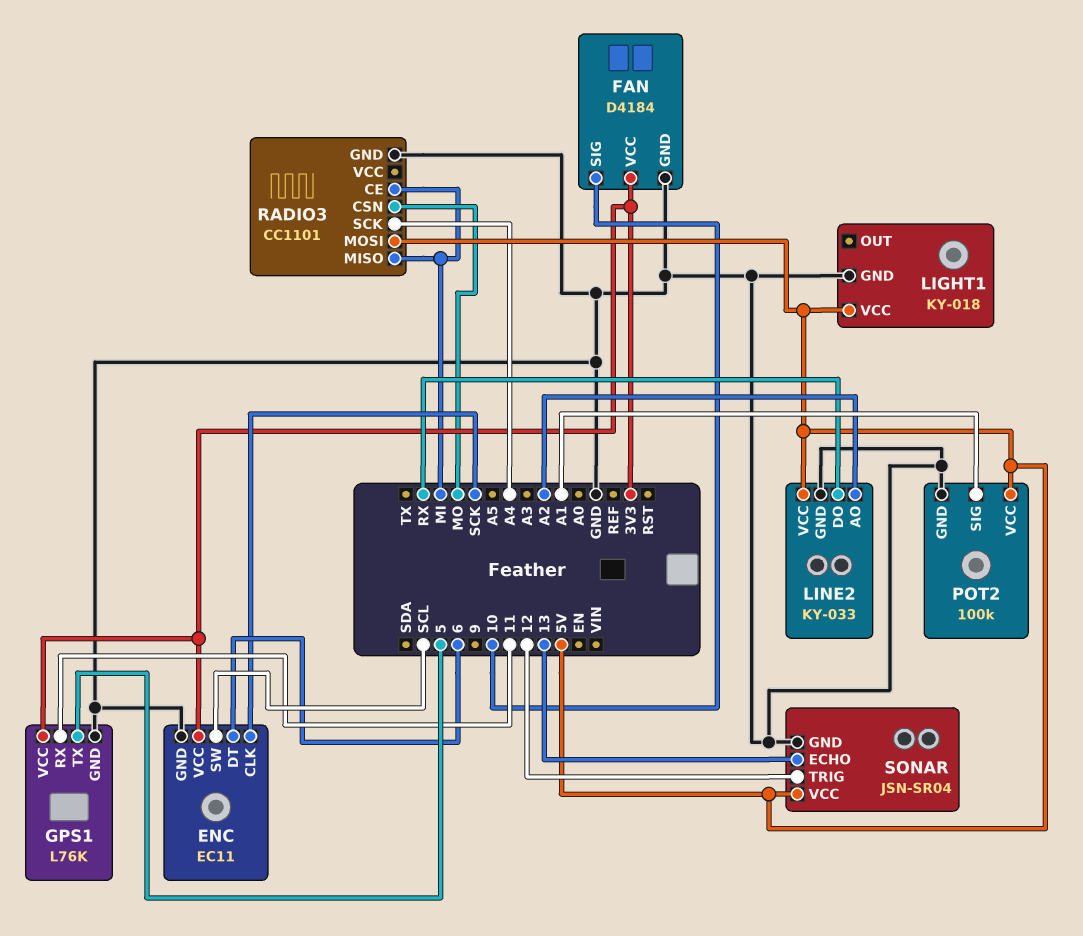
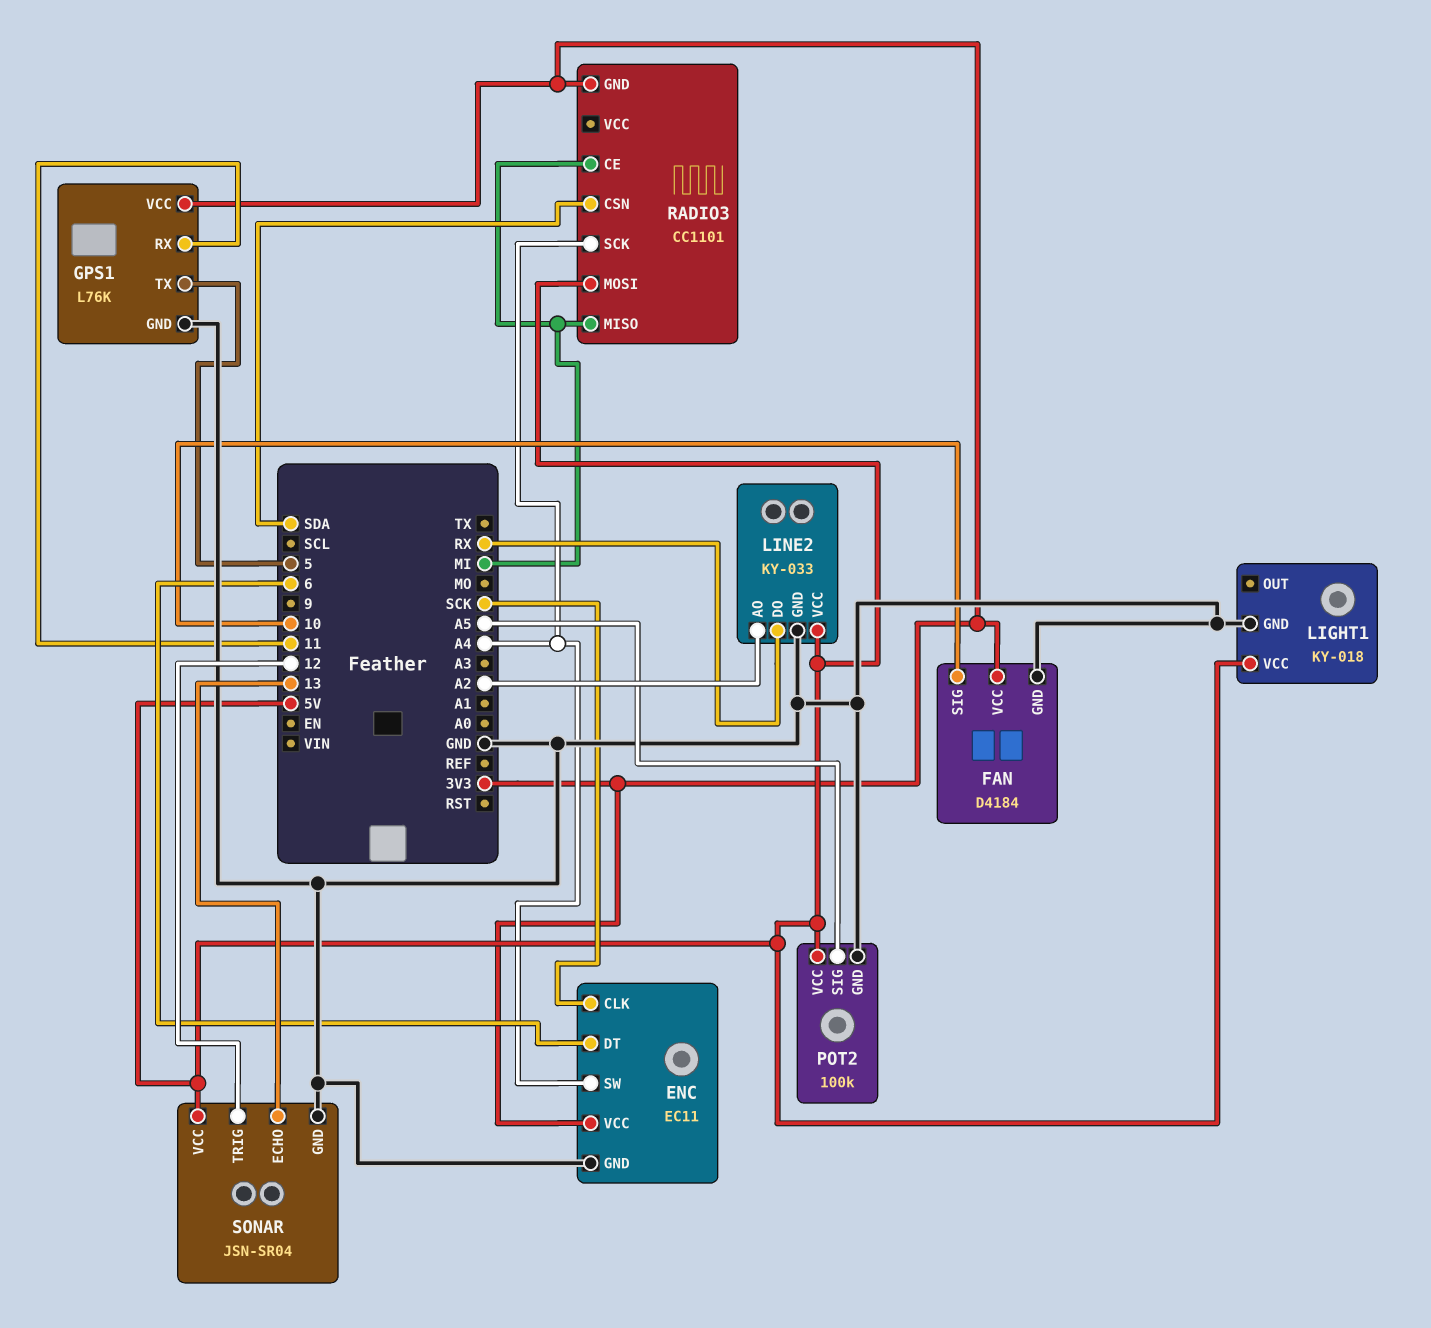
ENC pin SW: SCL -> A4
POT2 pin SIG: A1 -> A5
RADIO3 pin CSN: MO -> SDA
RADIO3 pin GND: GND -> 3V3

